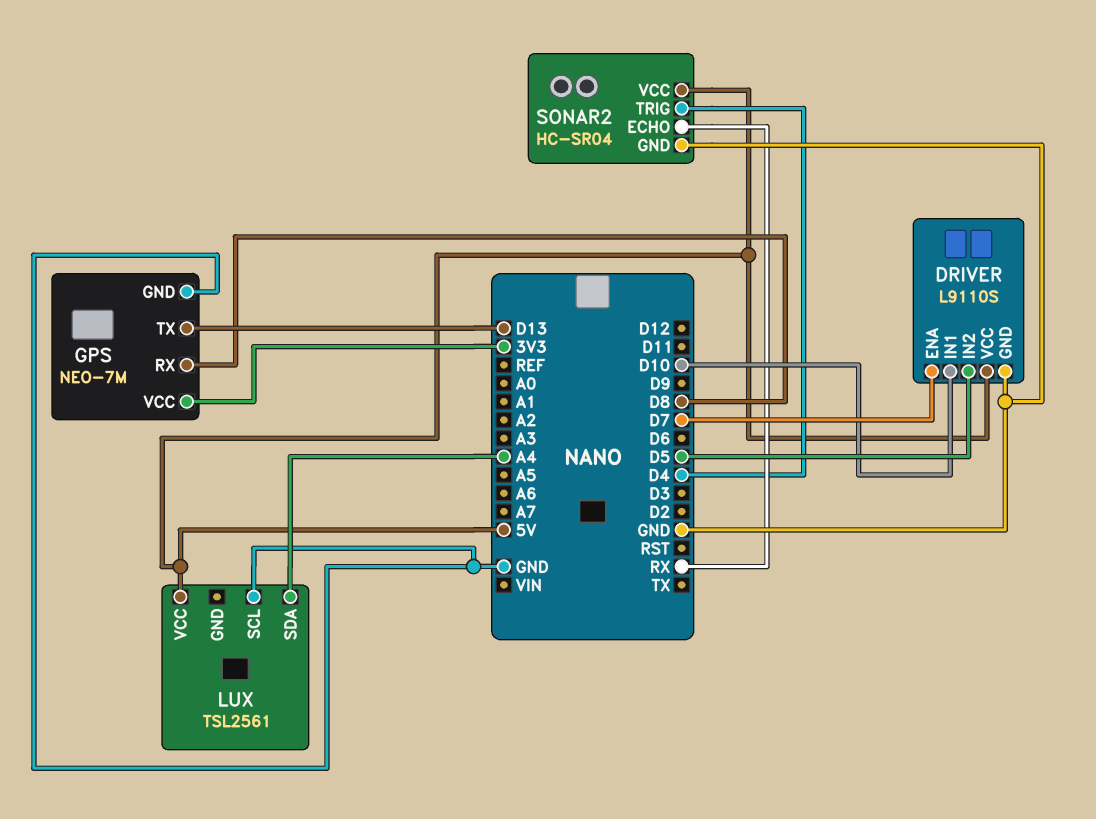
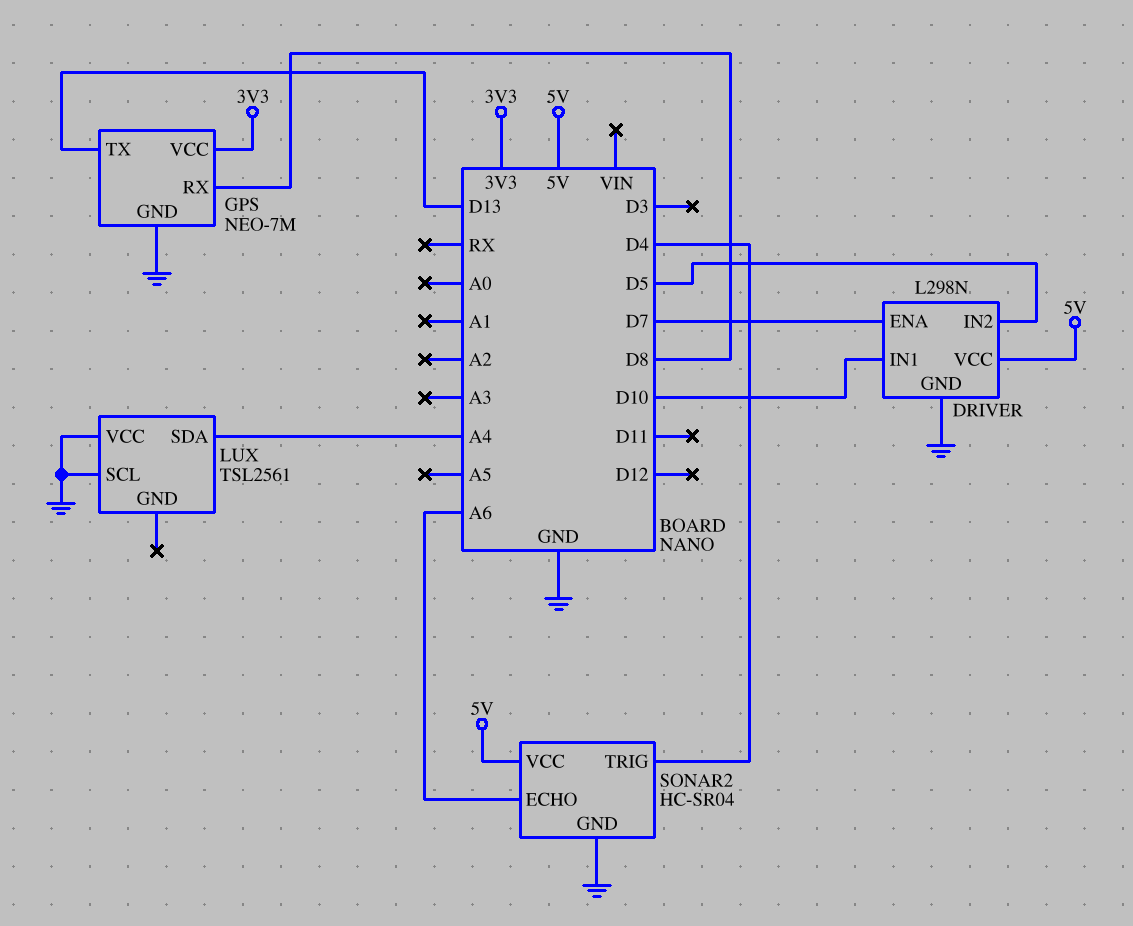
DRIVER: L9110S -> L298N
LUX pin VCC: 5V -> GND
SONAR2 pin ECHO: RX -> A6

